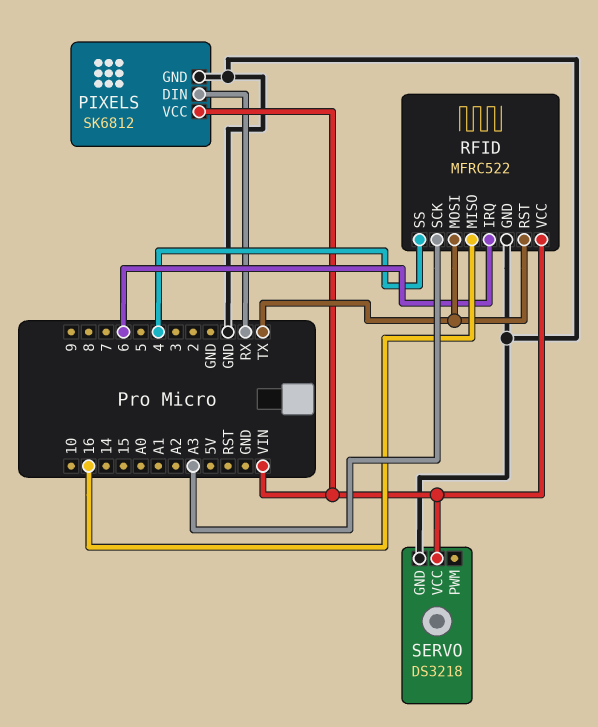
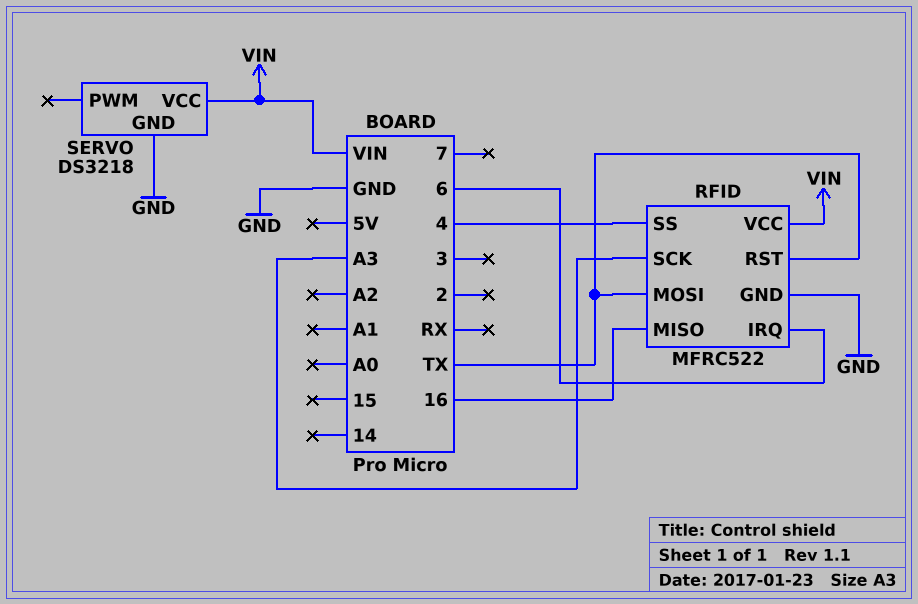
PIXELS: SK6812 -> none
PIXELS pin DIN: RX -> none
PIXELS pin GND: GND -> none
PIXELS pin VCC: VIN -> none

